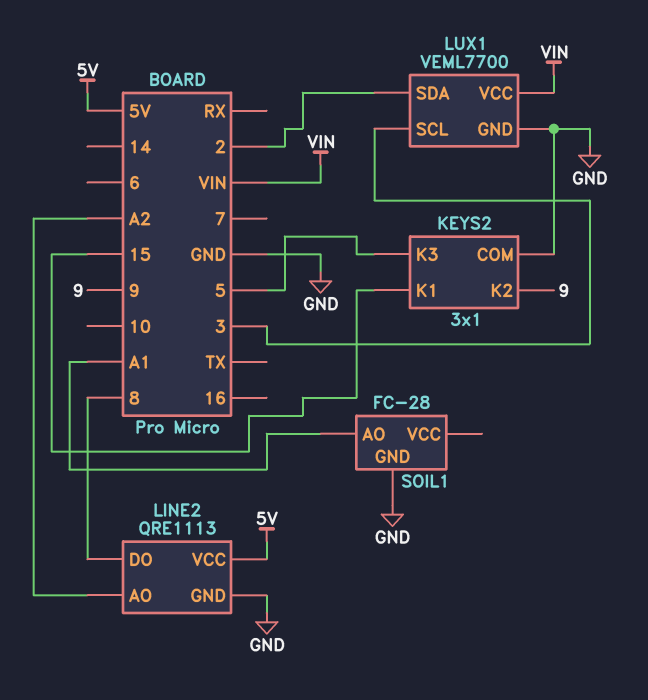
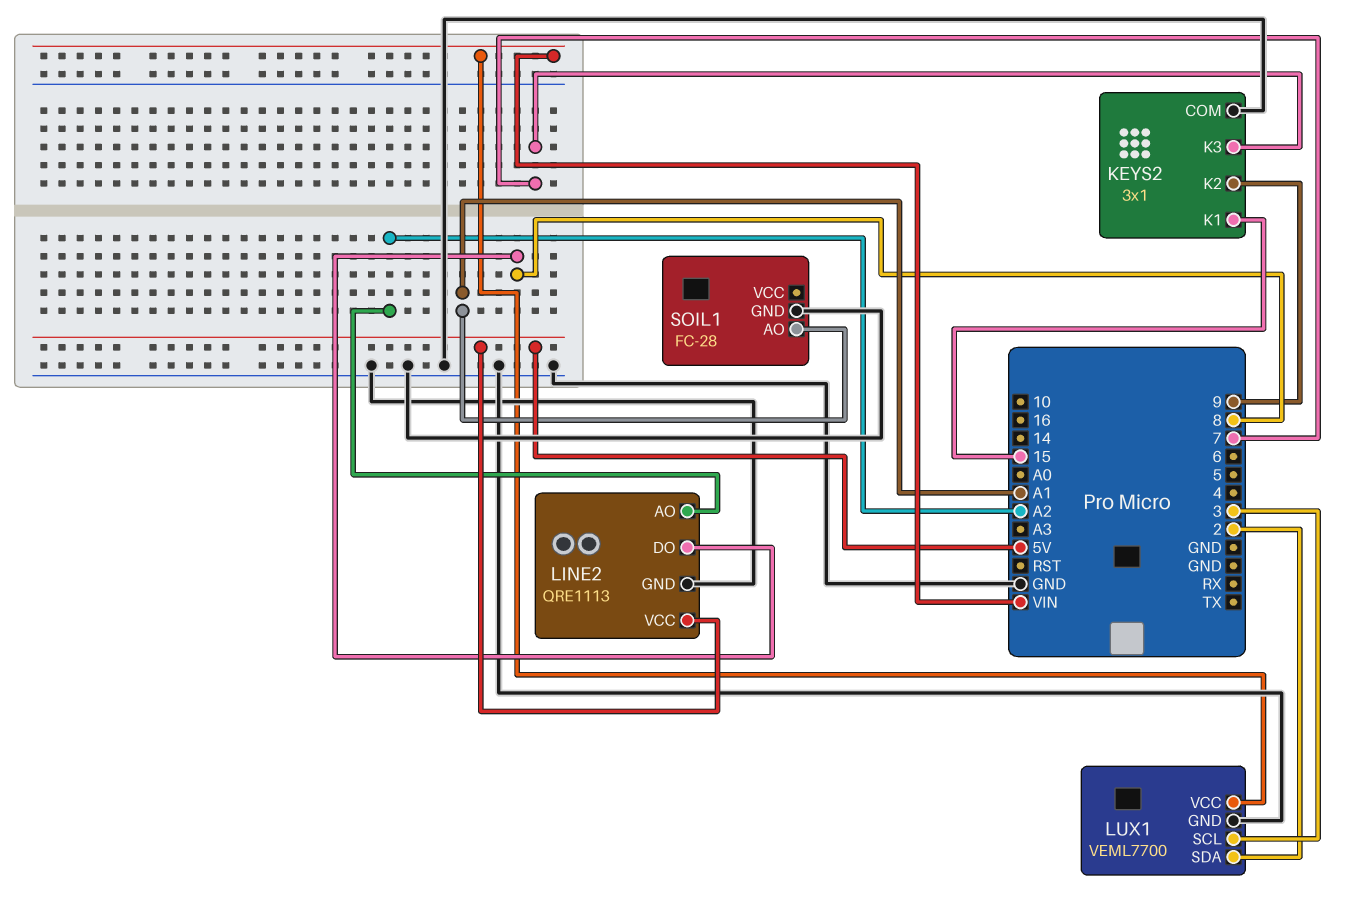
KEYS2 pin K3: 5 -> 7

